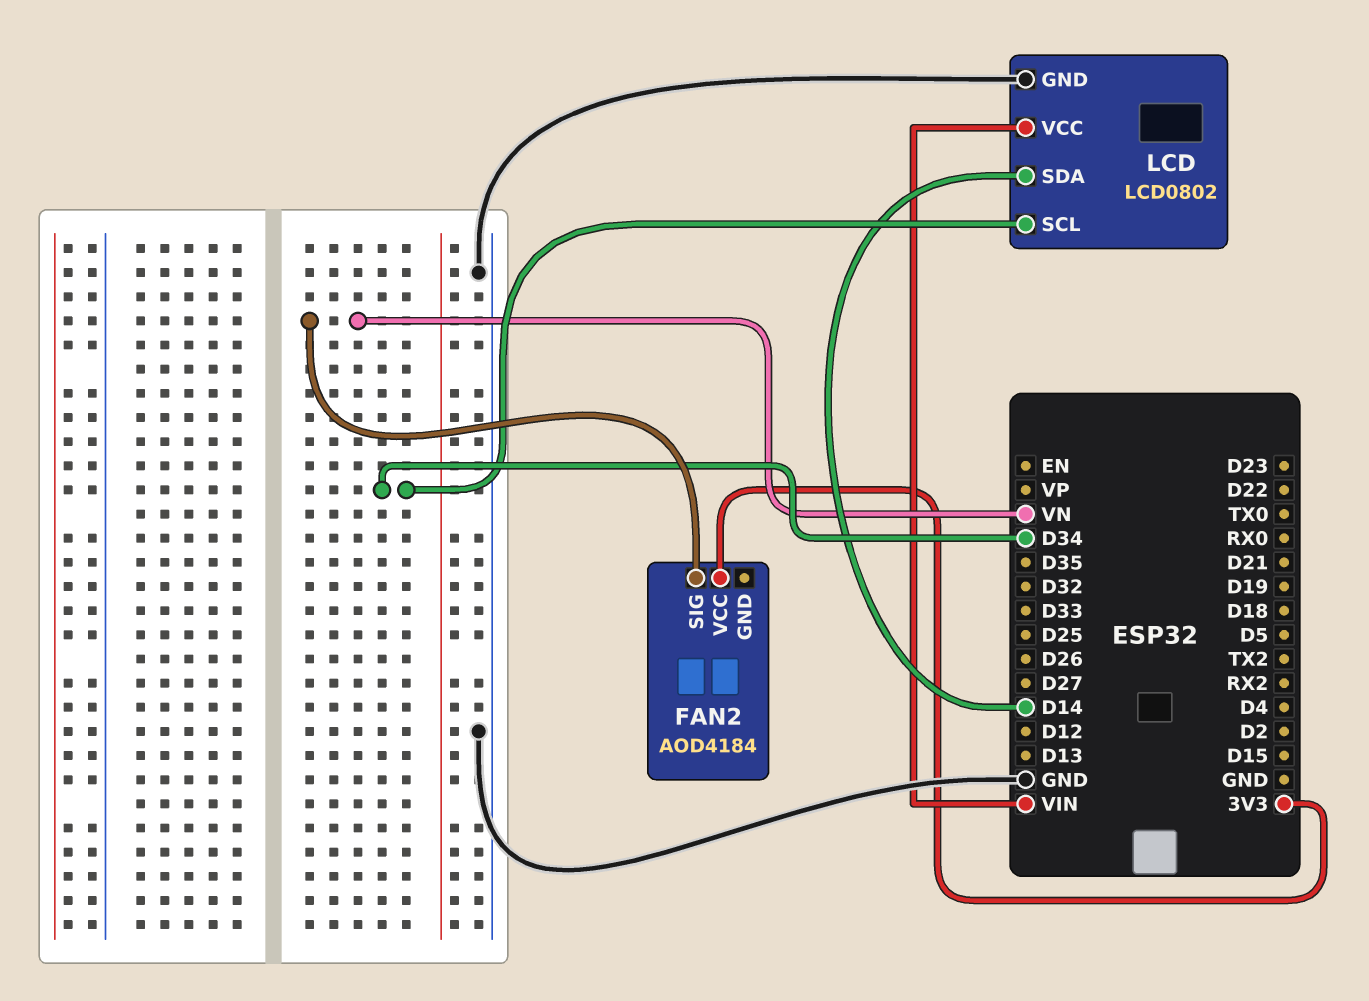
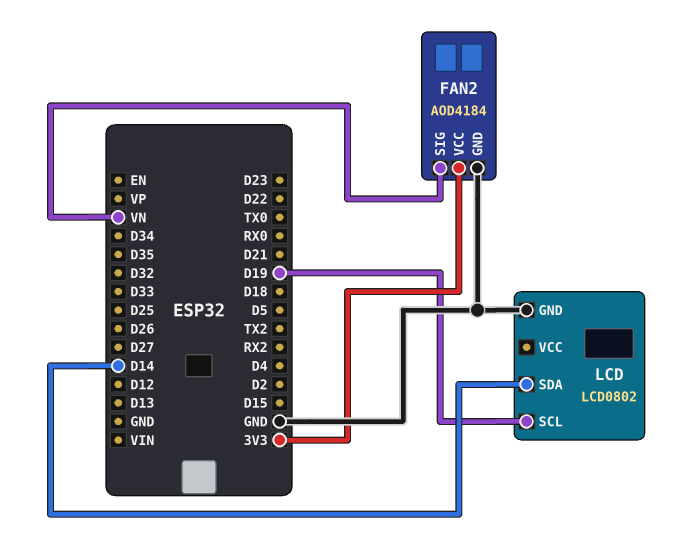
FAN2 pin GND: none -> GND
LCD pin SCL: D34 -> D19
LCD pin VCC: VIN -> none

